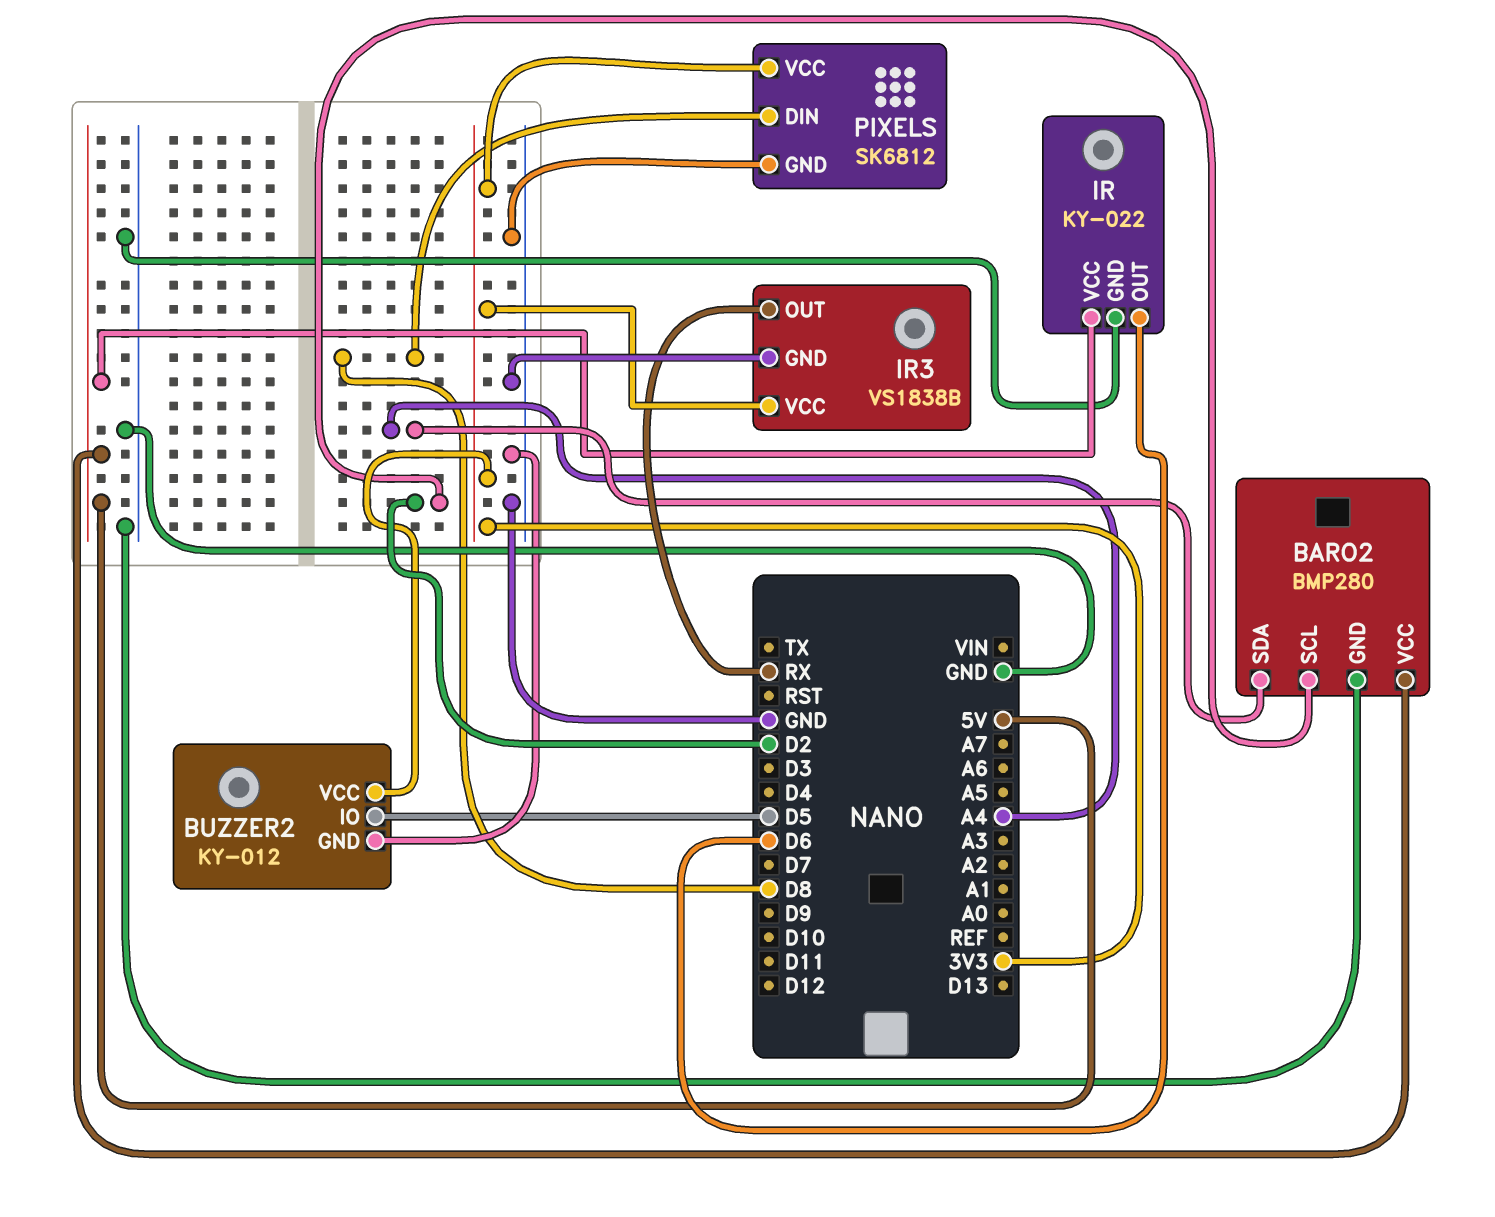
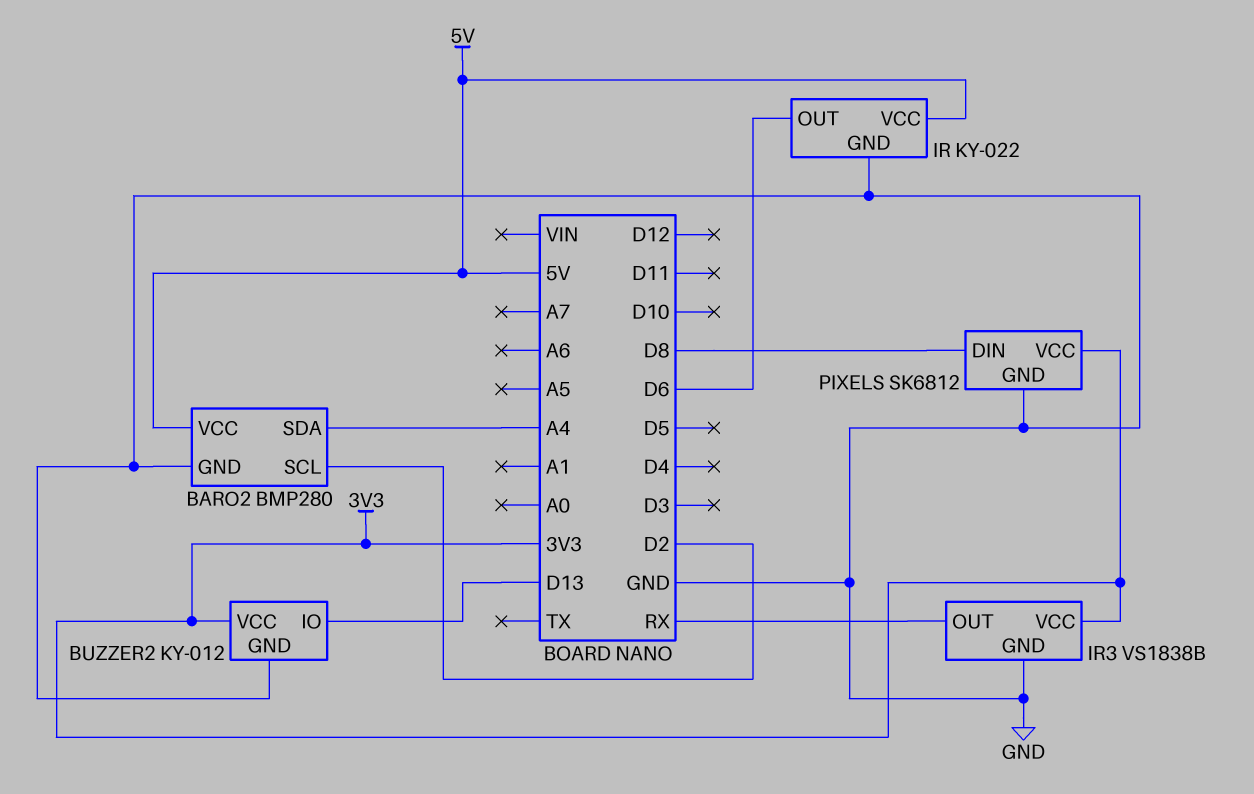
BUZZER2 pin IO: D5 -> D13

